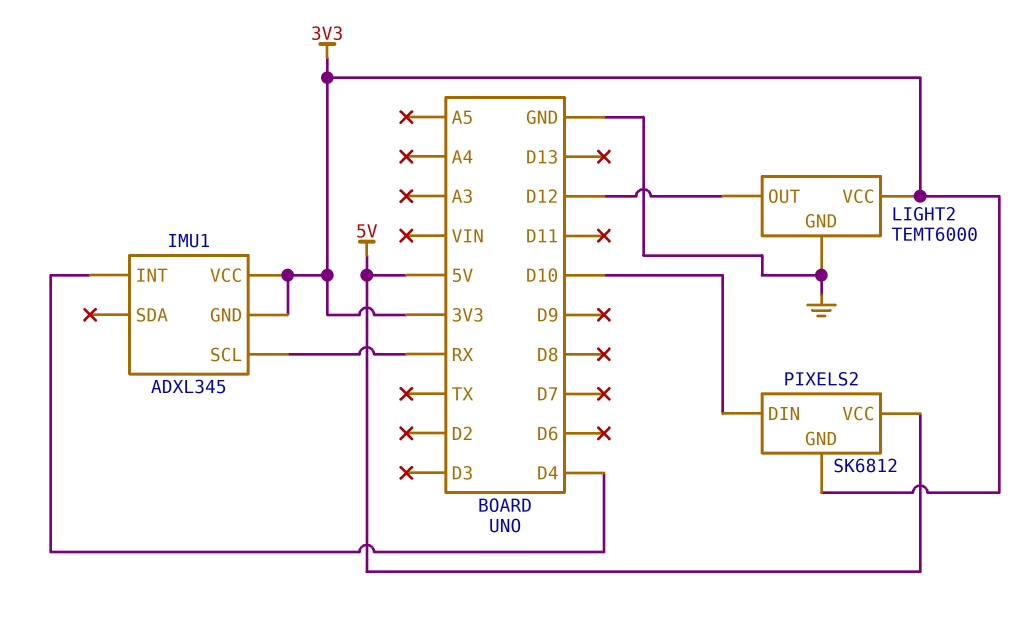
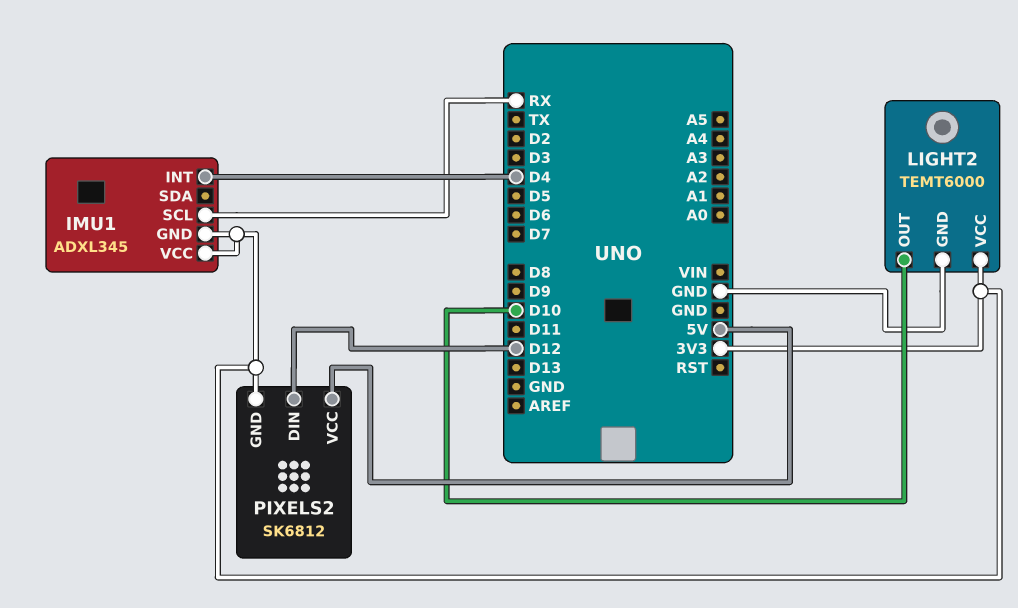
LIGHT2 pin OUT: D12 -> D10
PIXELS2 pin DIN: D10 -> D12

